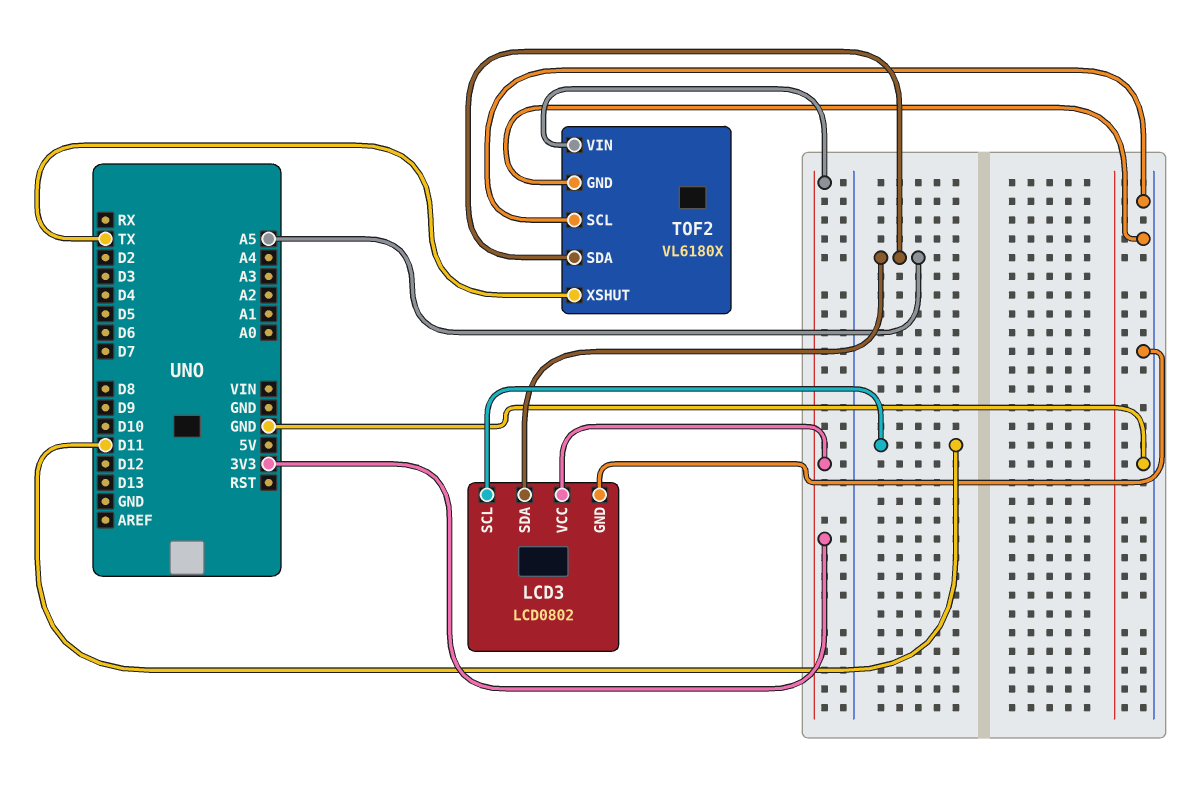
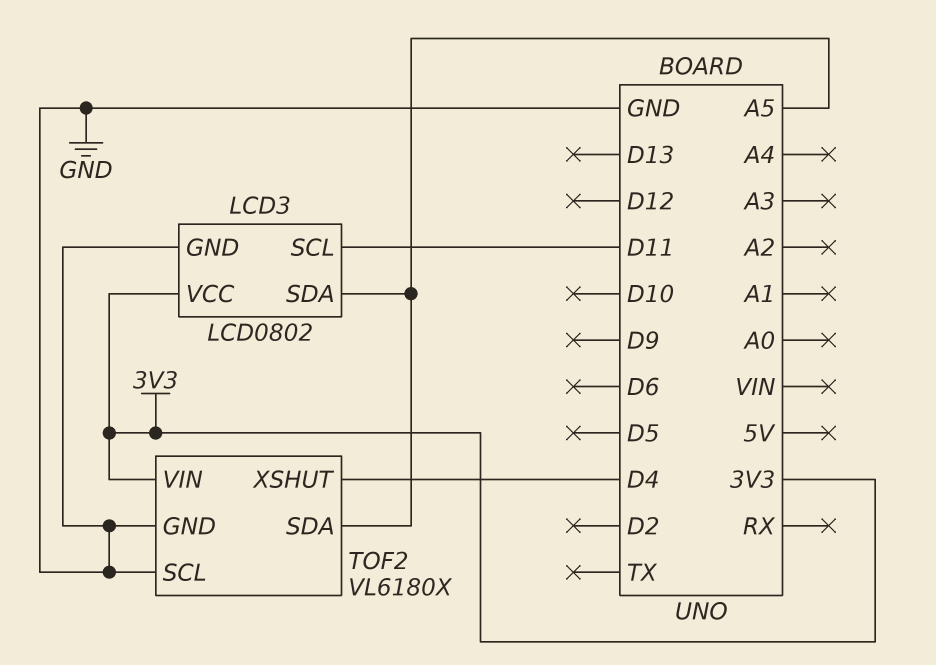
TOF2 pin XSHUT: TX -> D4

